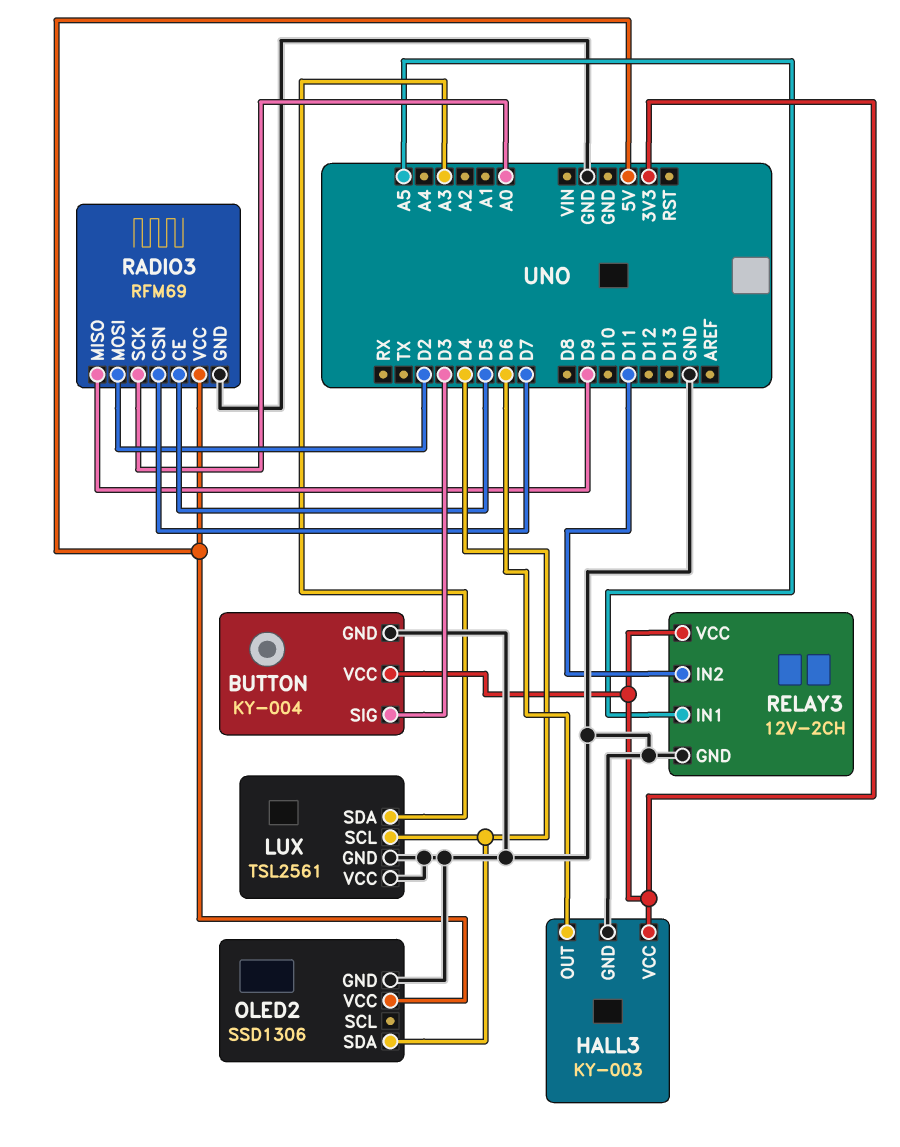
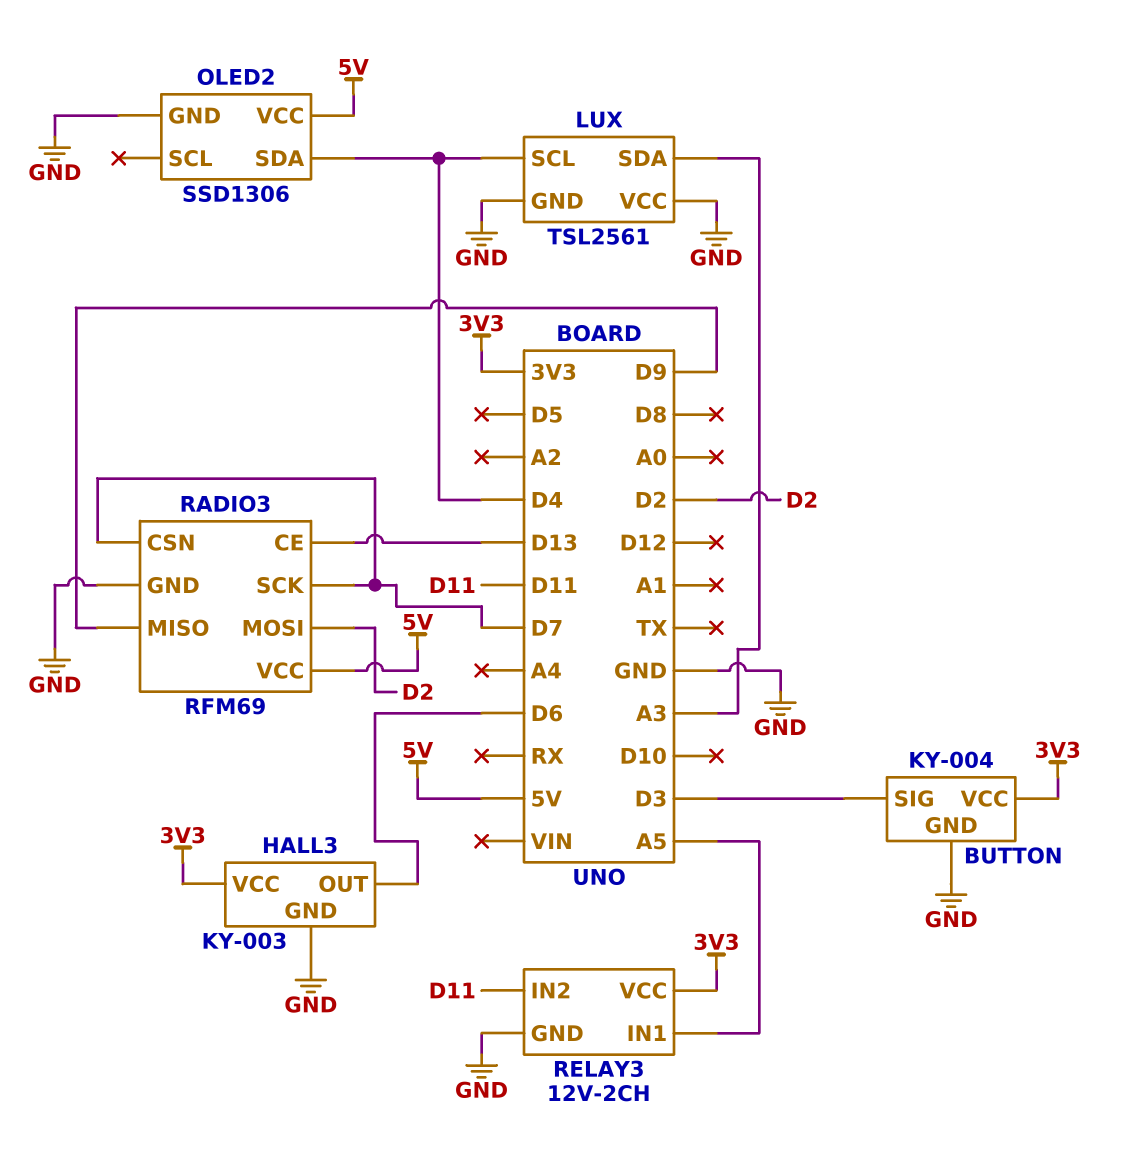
RADIO3 pin CE: D5 -> D13
RADIO3 pin SCK: A0 -> D7

